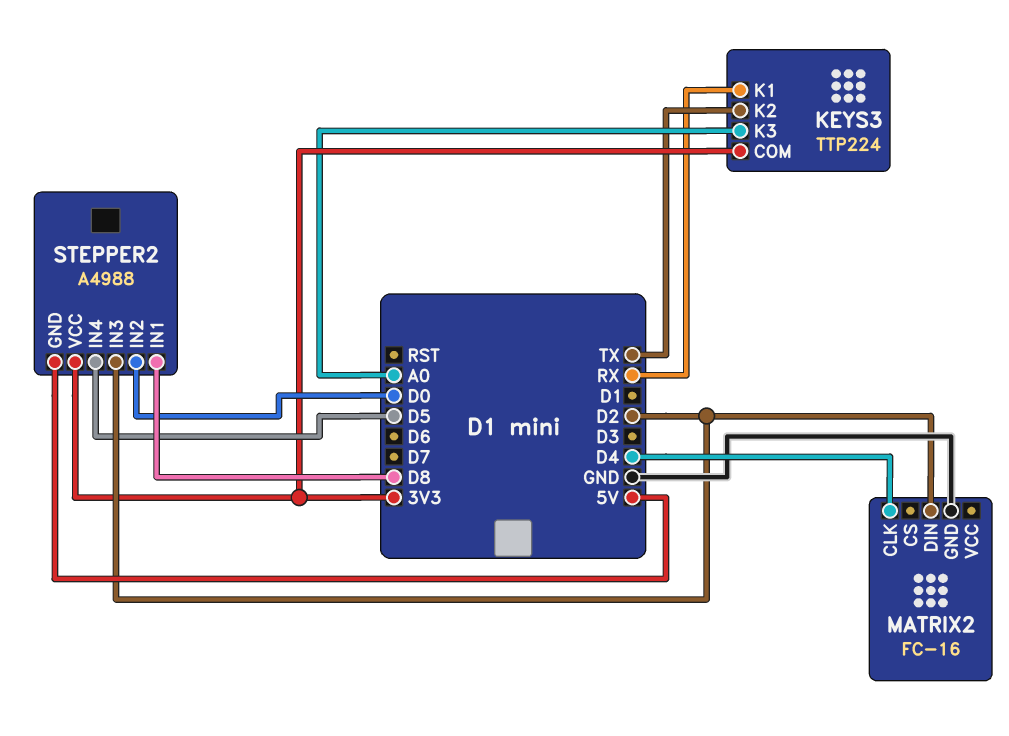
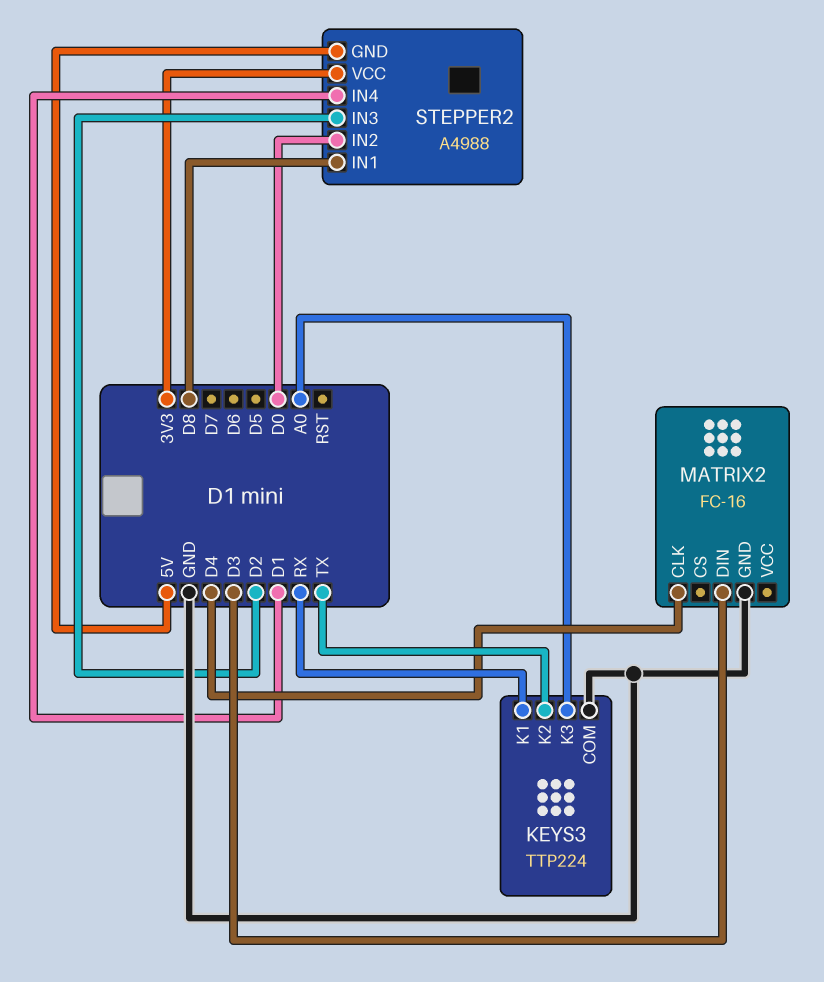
KEYS3 pin COM: 3V3 -> GND
MATRIX2 pin DIN: D2 -> D3
STEPPER2 pin IN4: D5 -> D1

